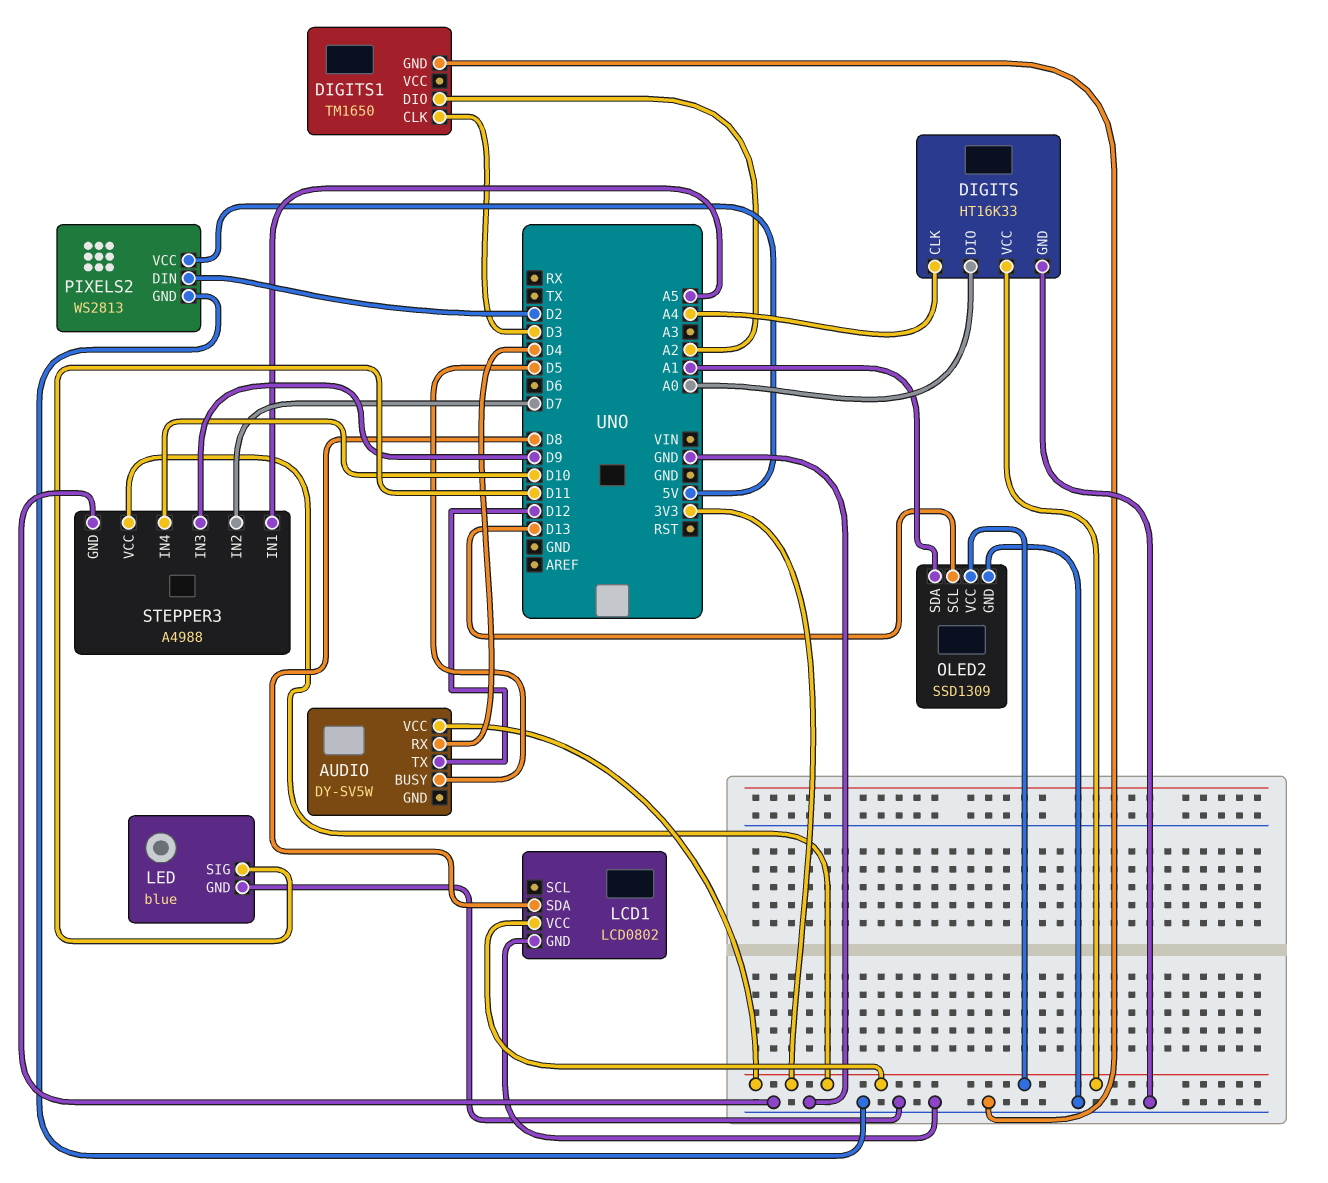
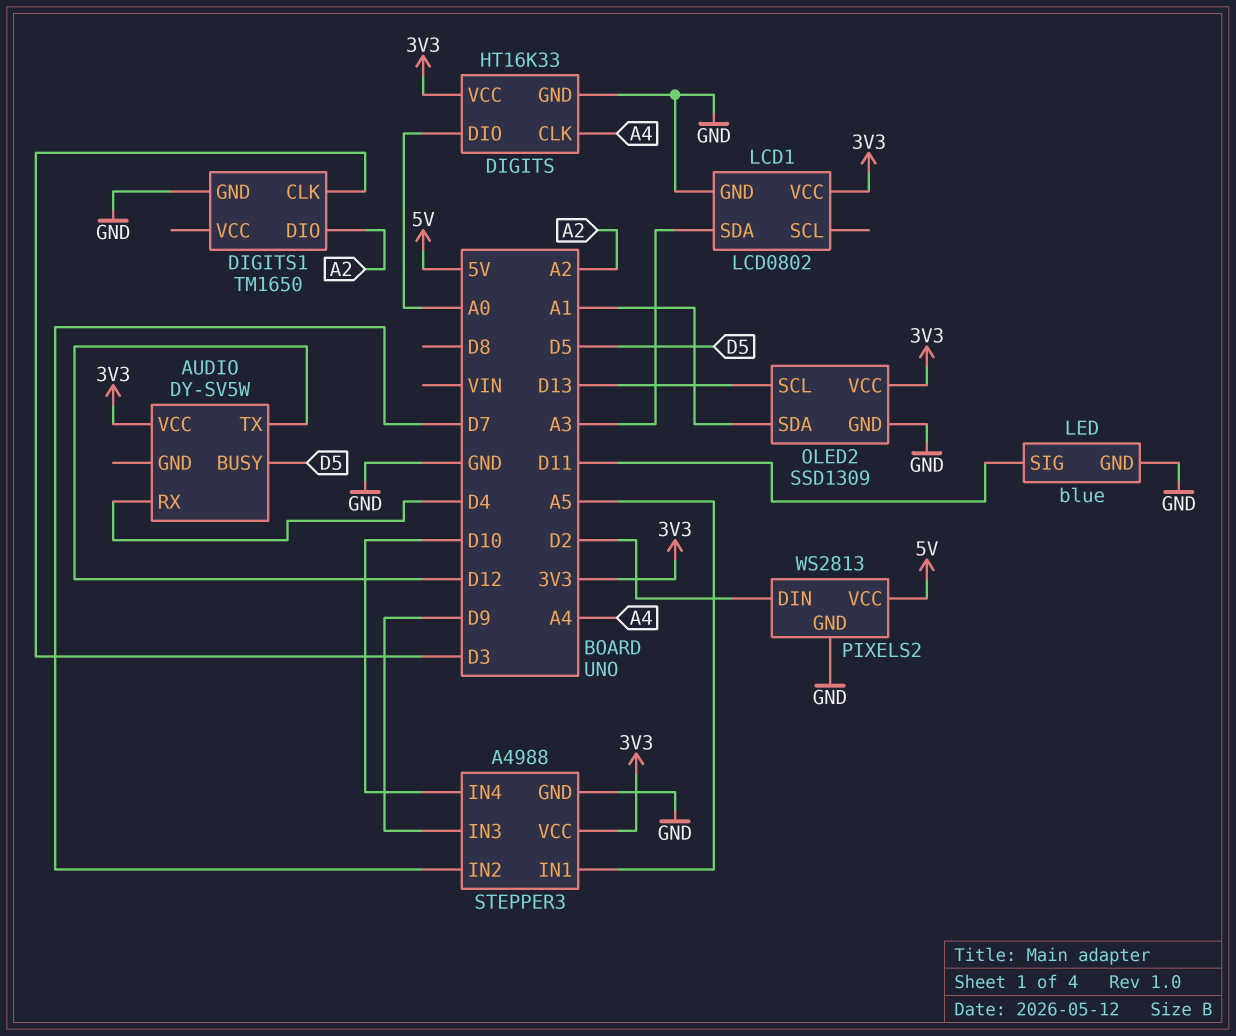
LCD1 pin SDA: D8 -> A3

